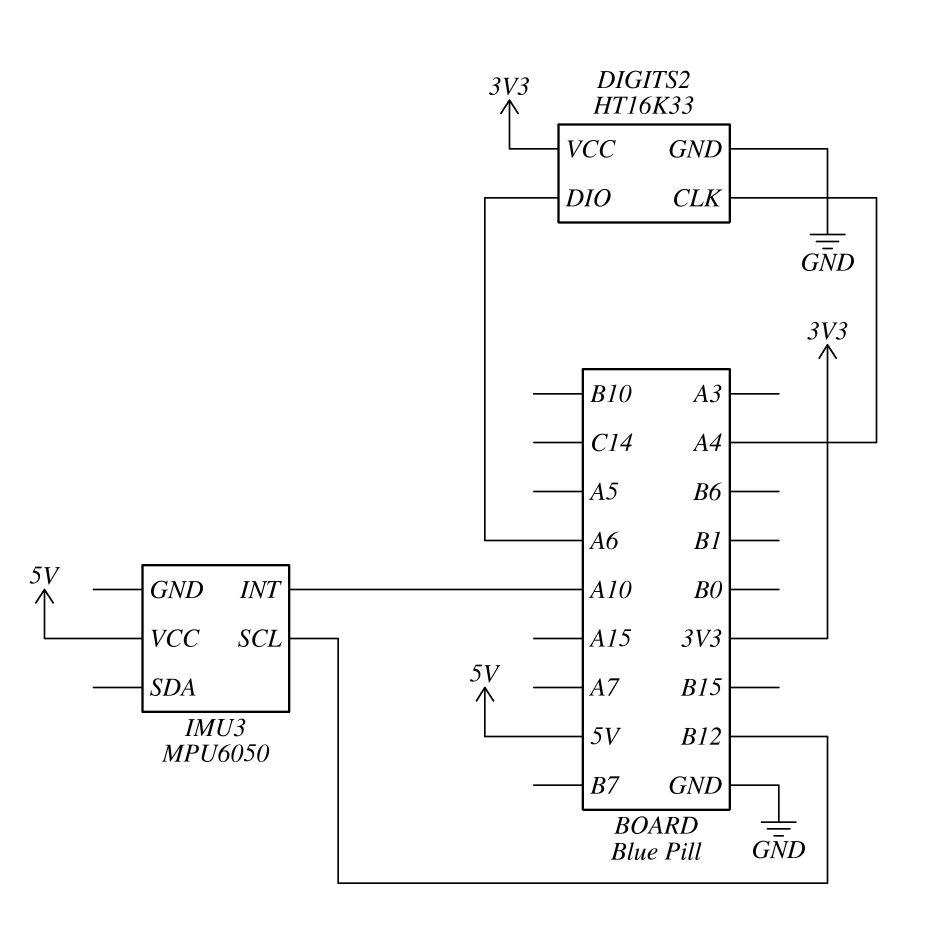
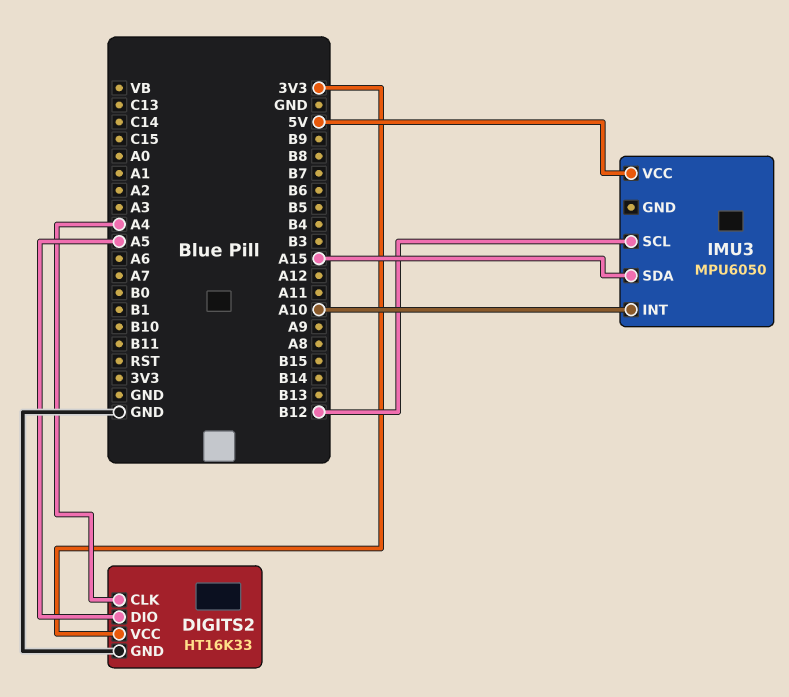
DIGITS2 pin DIO: A6 -> A5
IMU3 pin SDA: none -> A15

